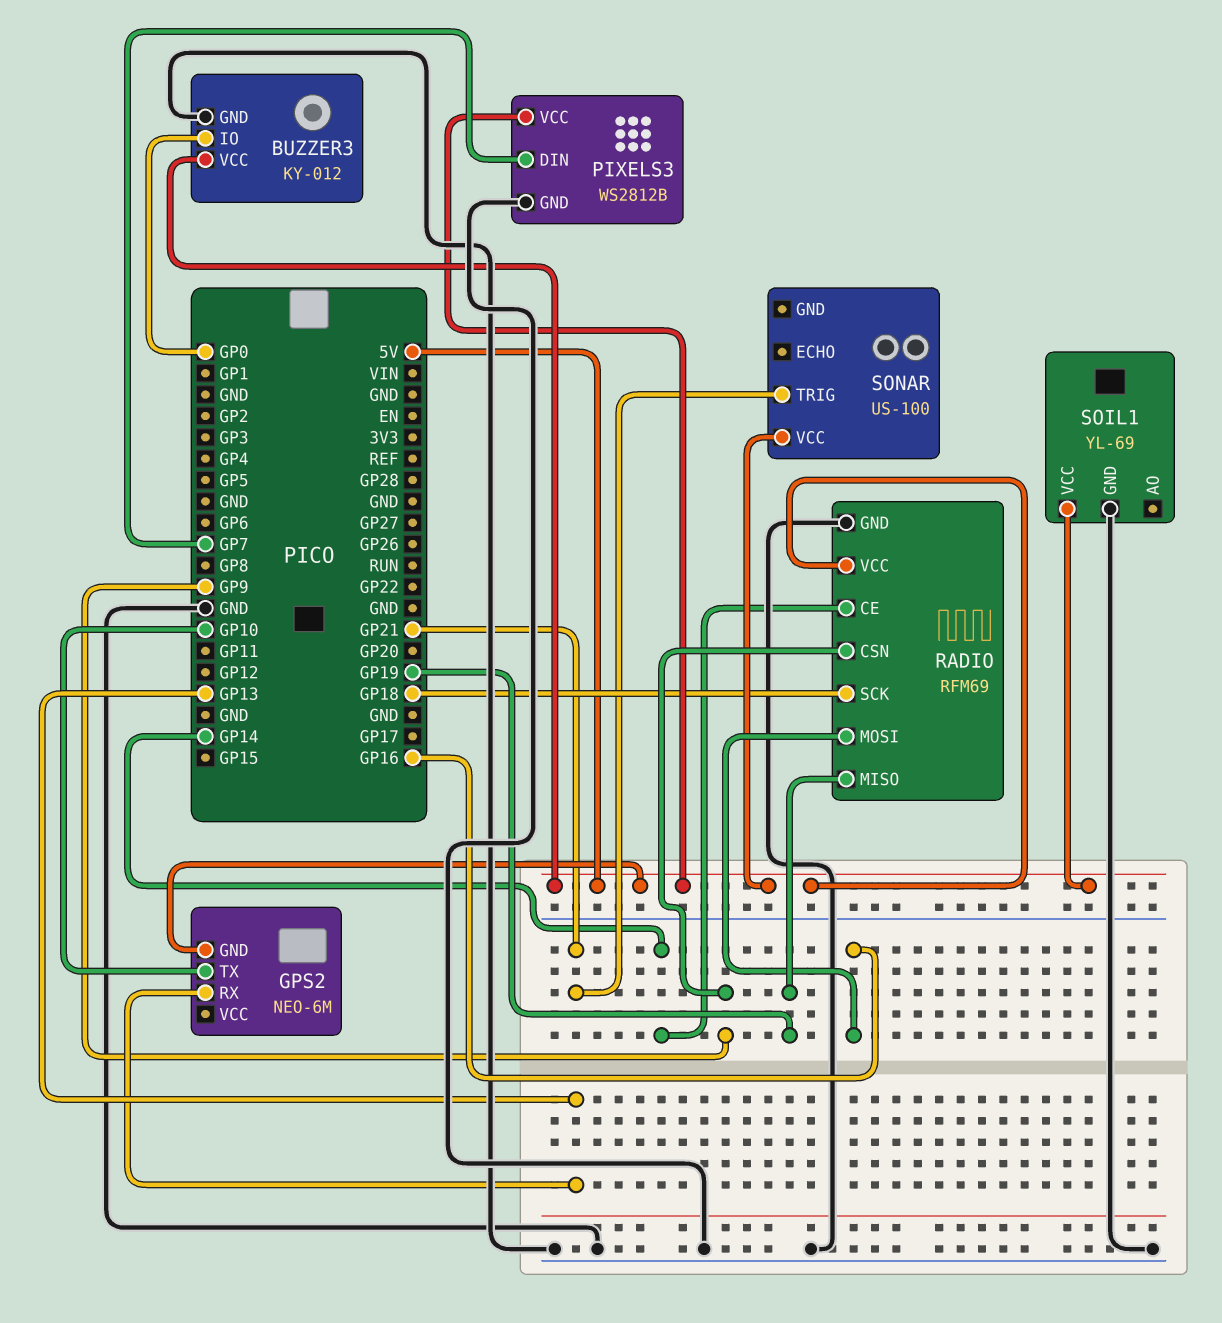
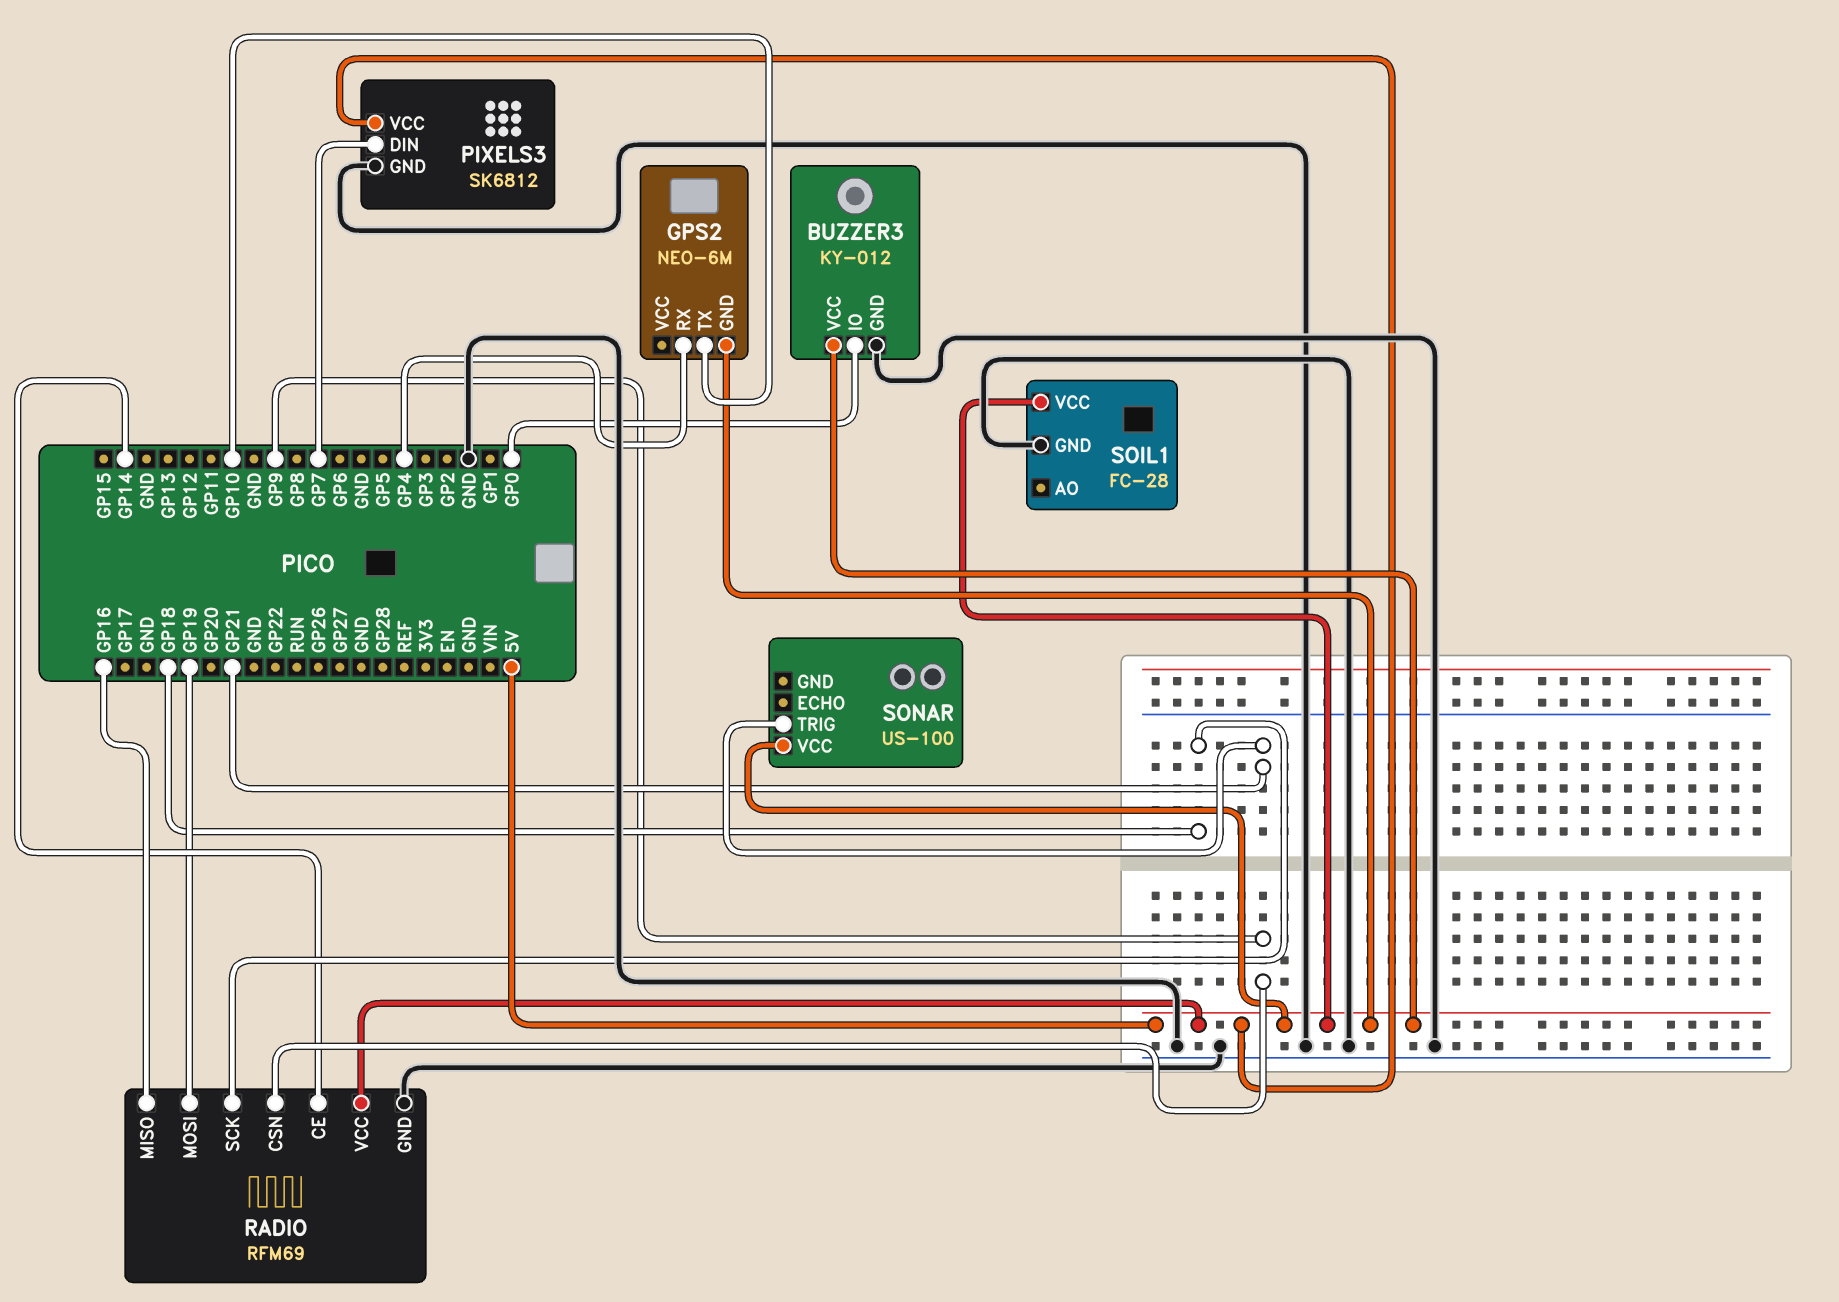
GPS2 pin RX: GP13 -> GP4
PIXELS3: WS2812B -> SK6812
RADIO pin MISO: GP19 -> GP16
RADIO pin MOSI: GP16 -> GP19
SOIL1: YL-69 -> FC-28

